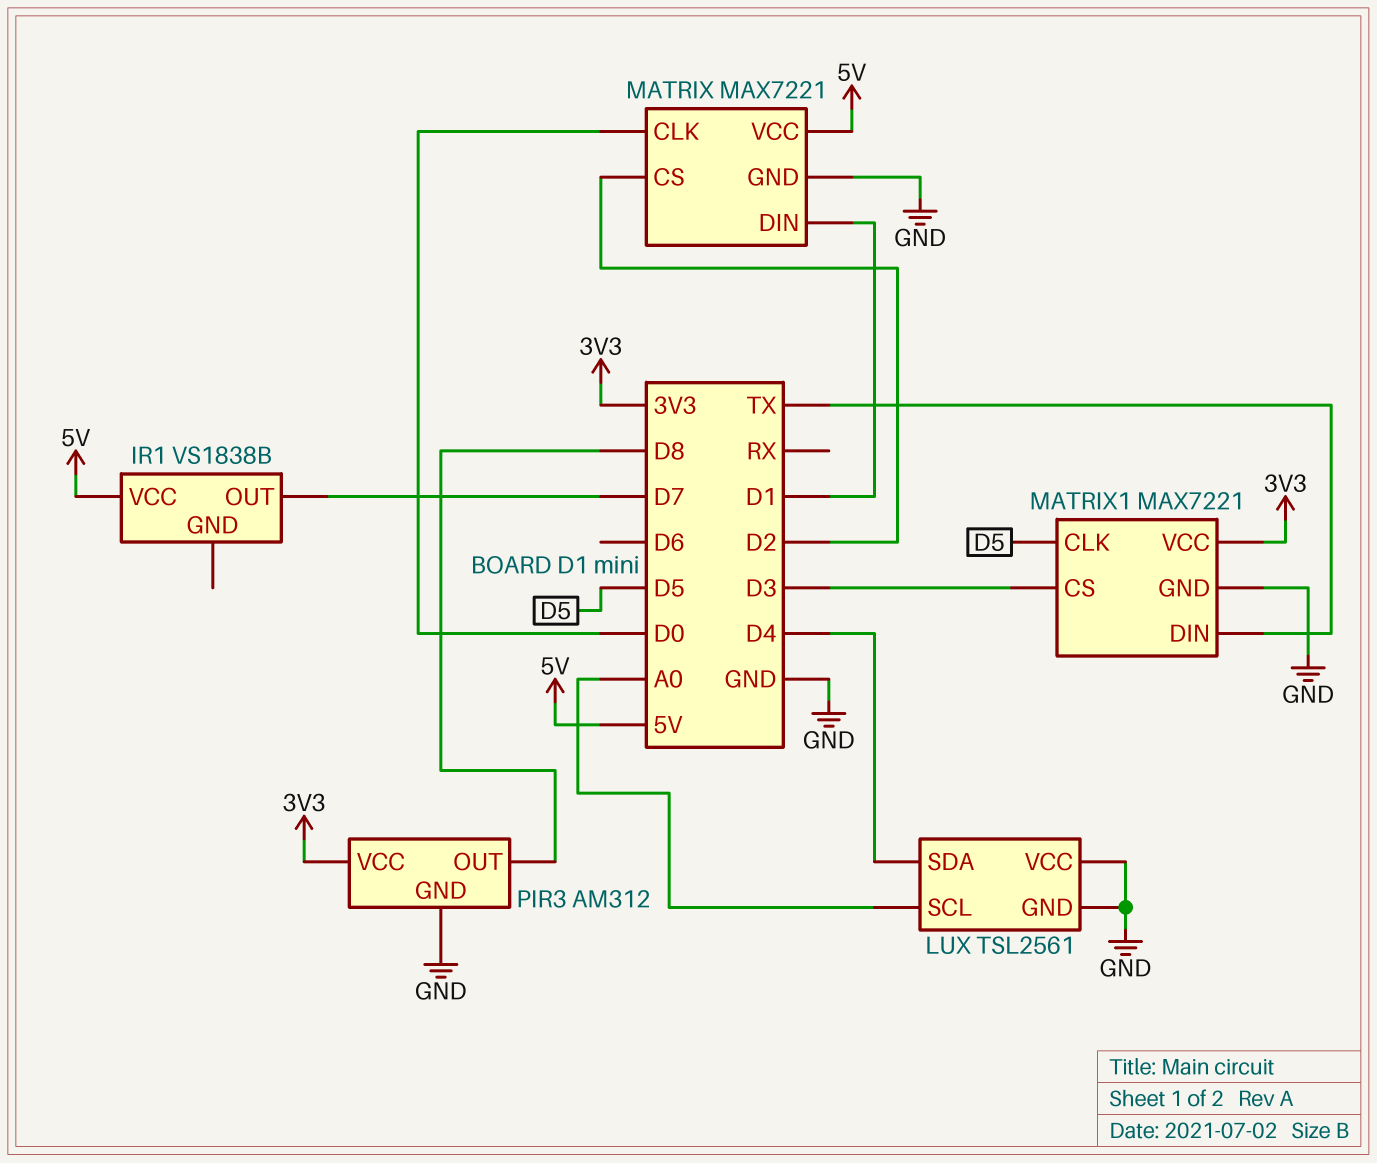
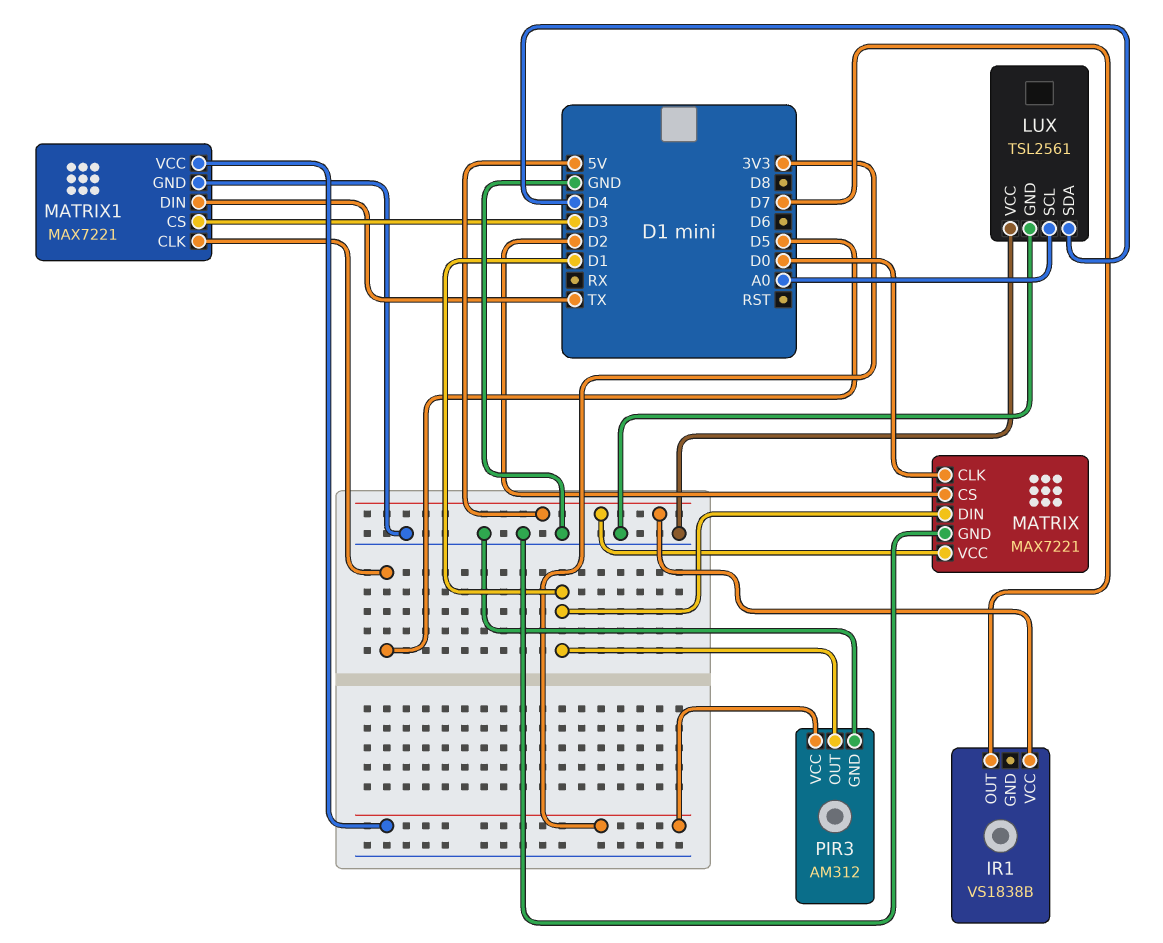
PIR3 pin OUT: D8 -> D1

